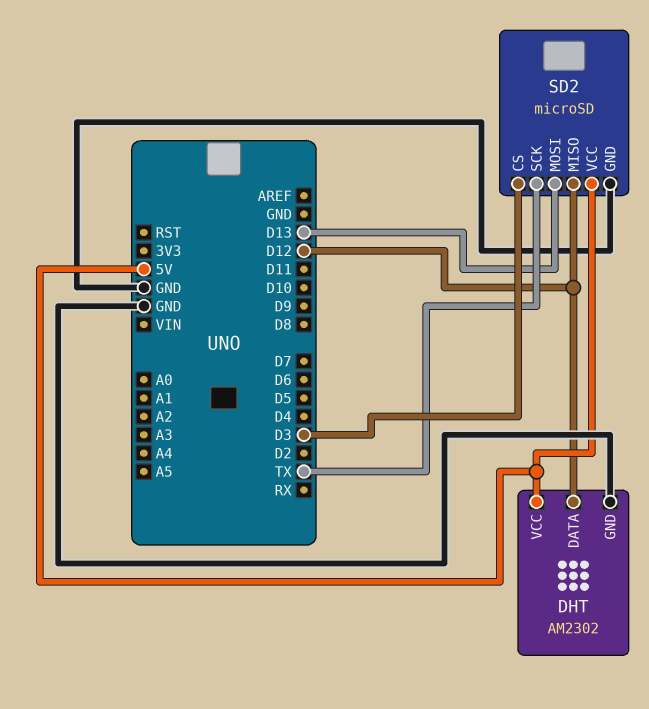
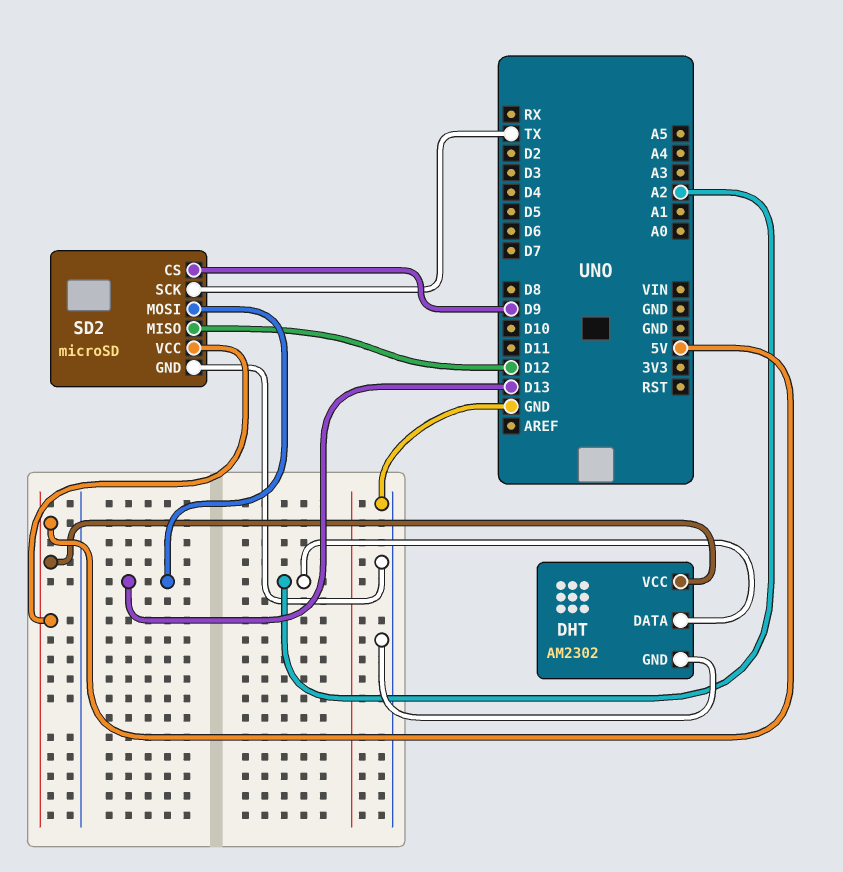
DHT pin DATA: D12 -> A2
SD2 pin CS: D3 -> D9

